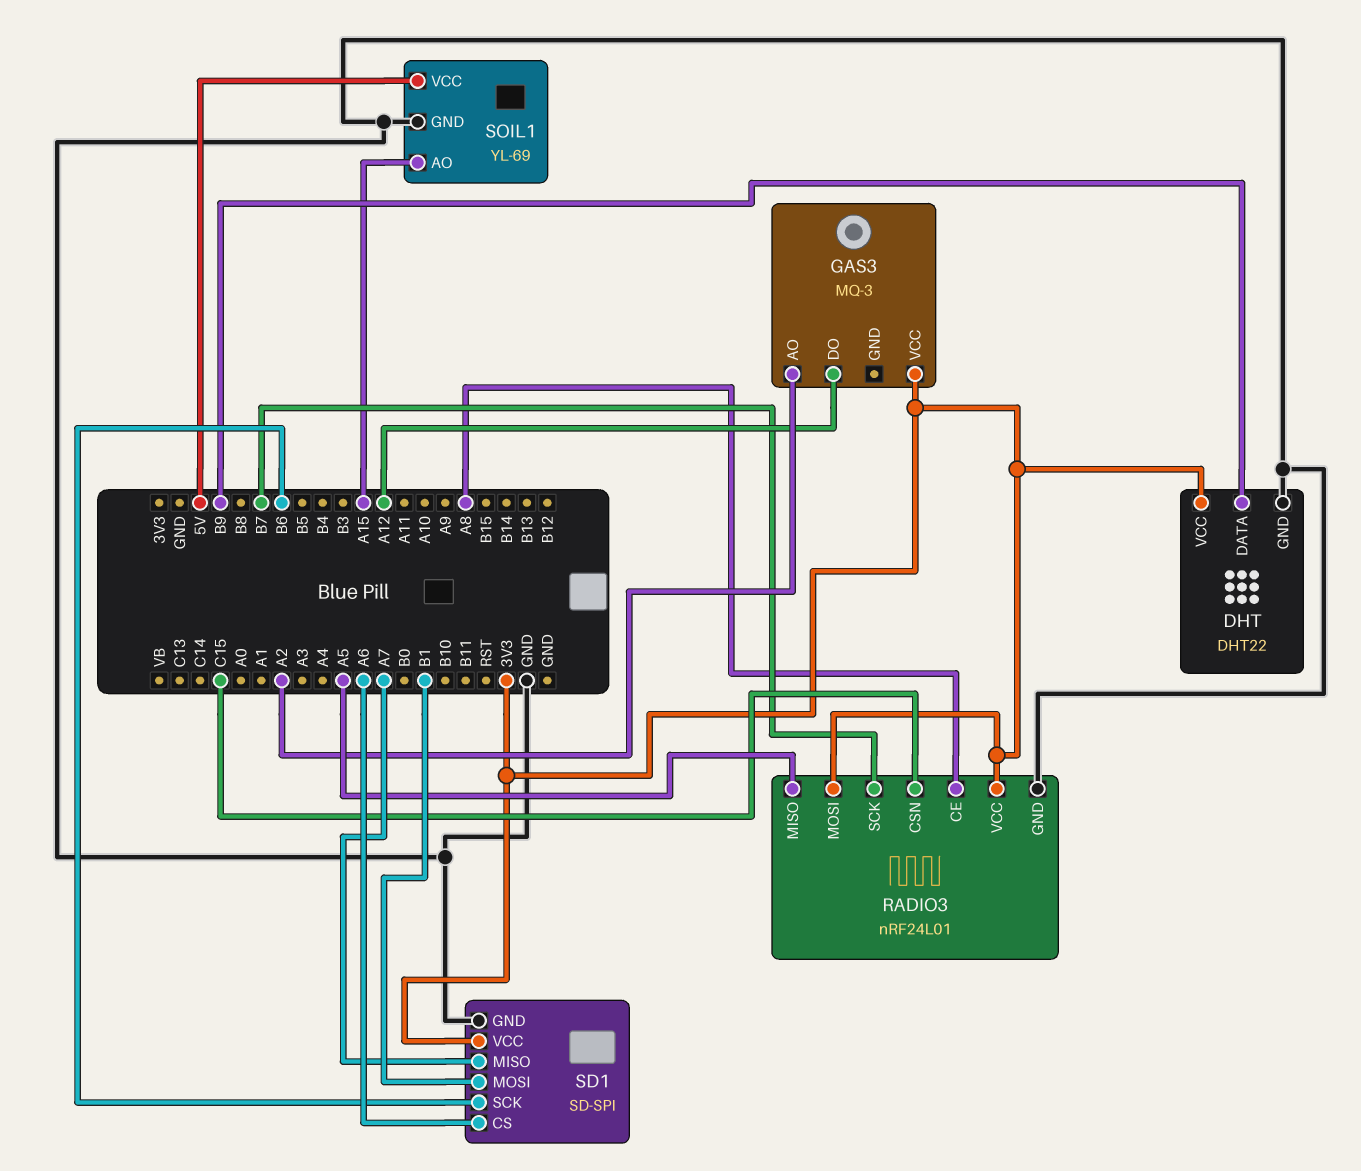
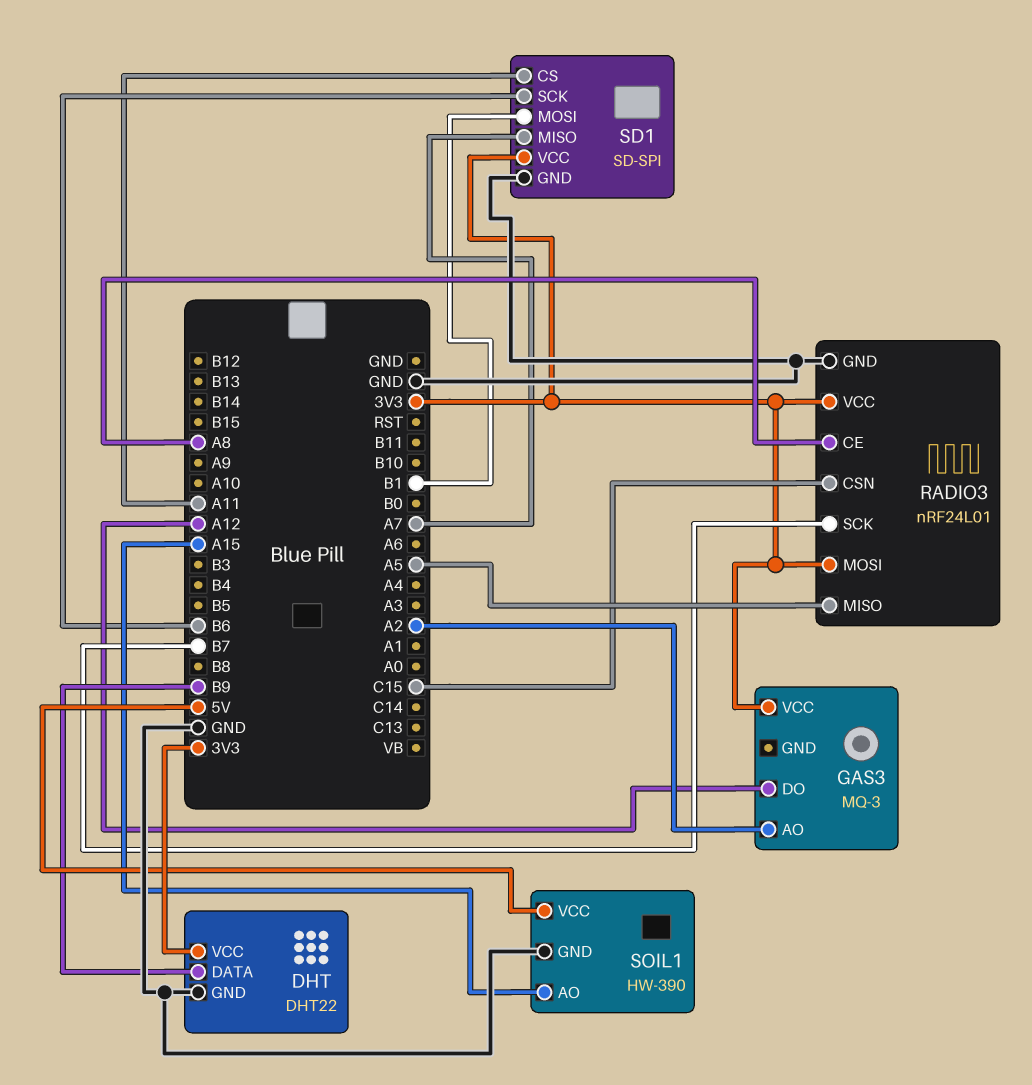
SD1 pin CS: A6 -> A11
SOIL1: YL-69 -> HW-390

